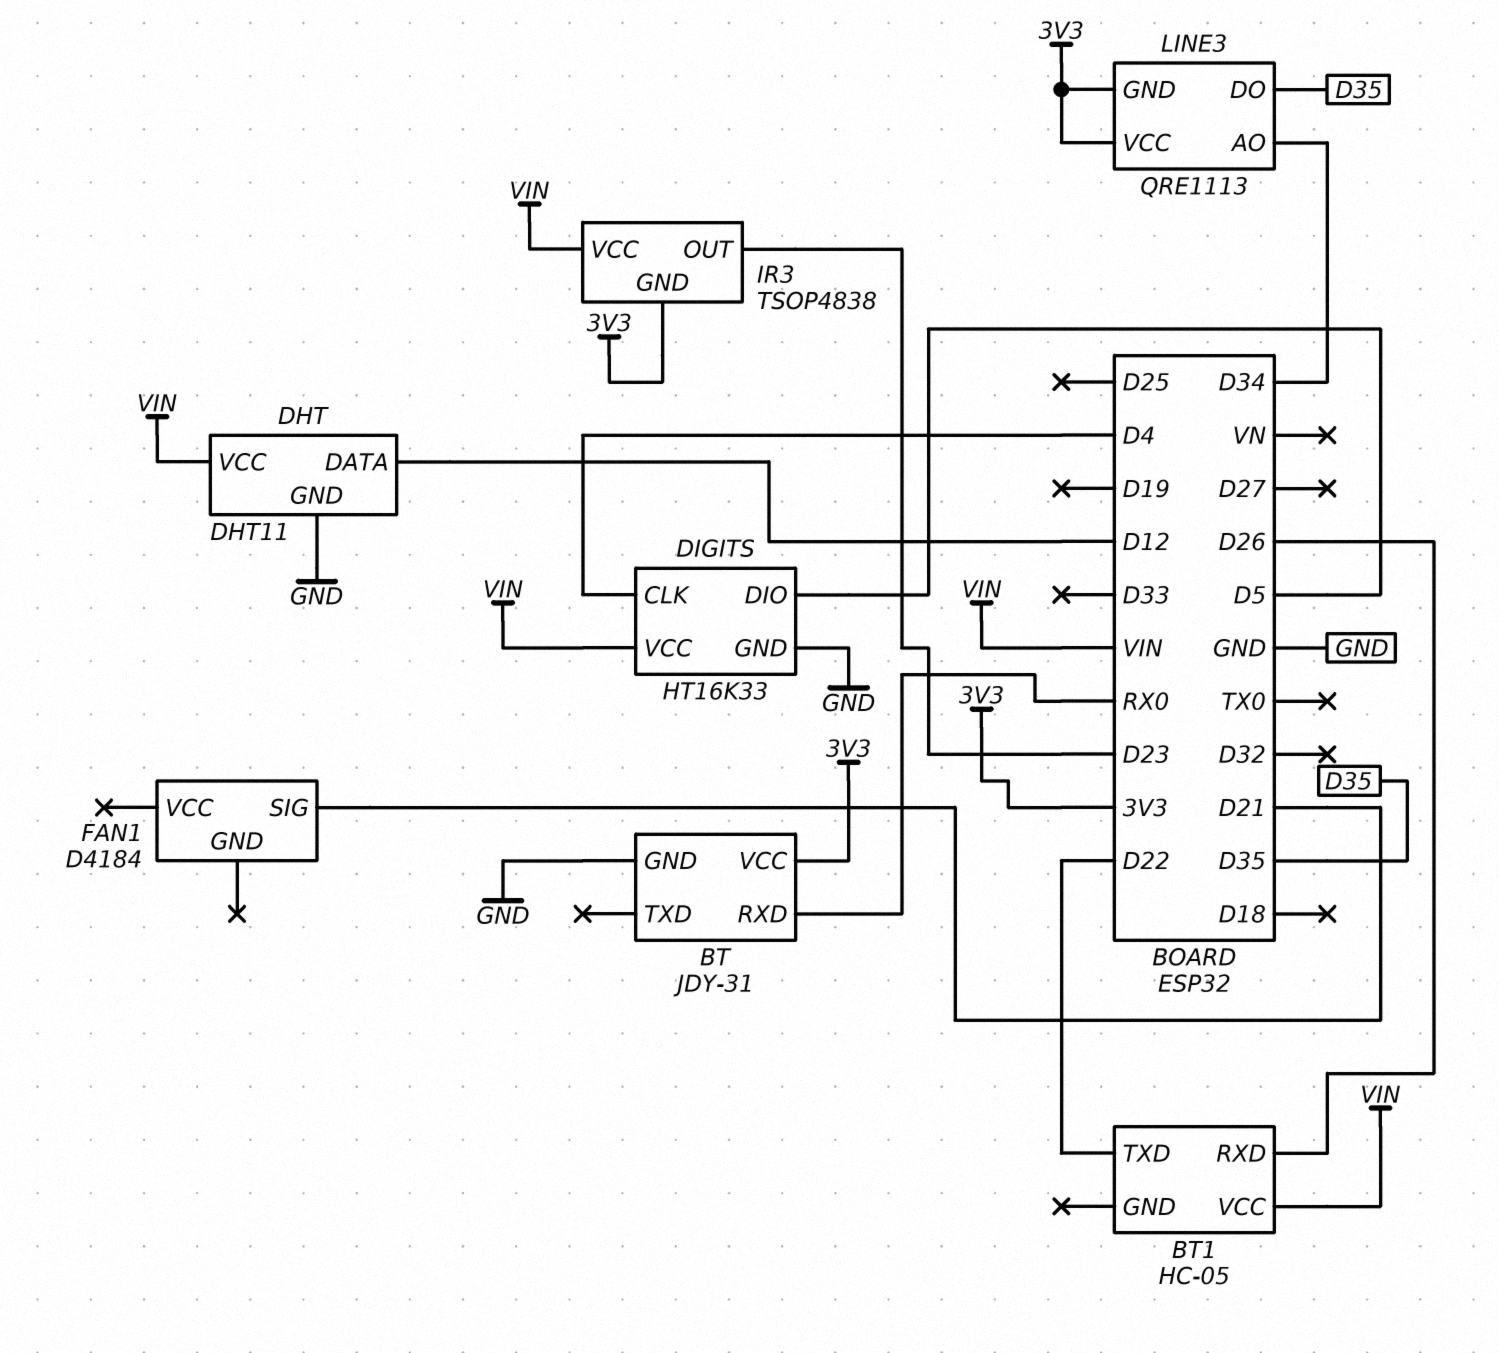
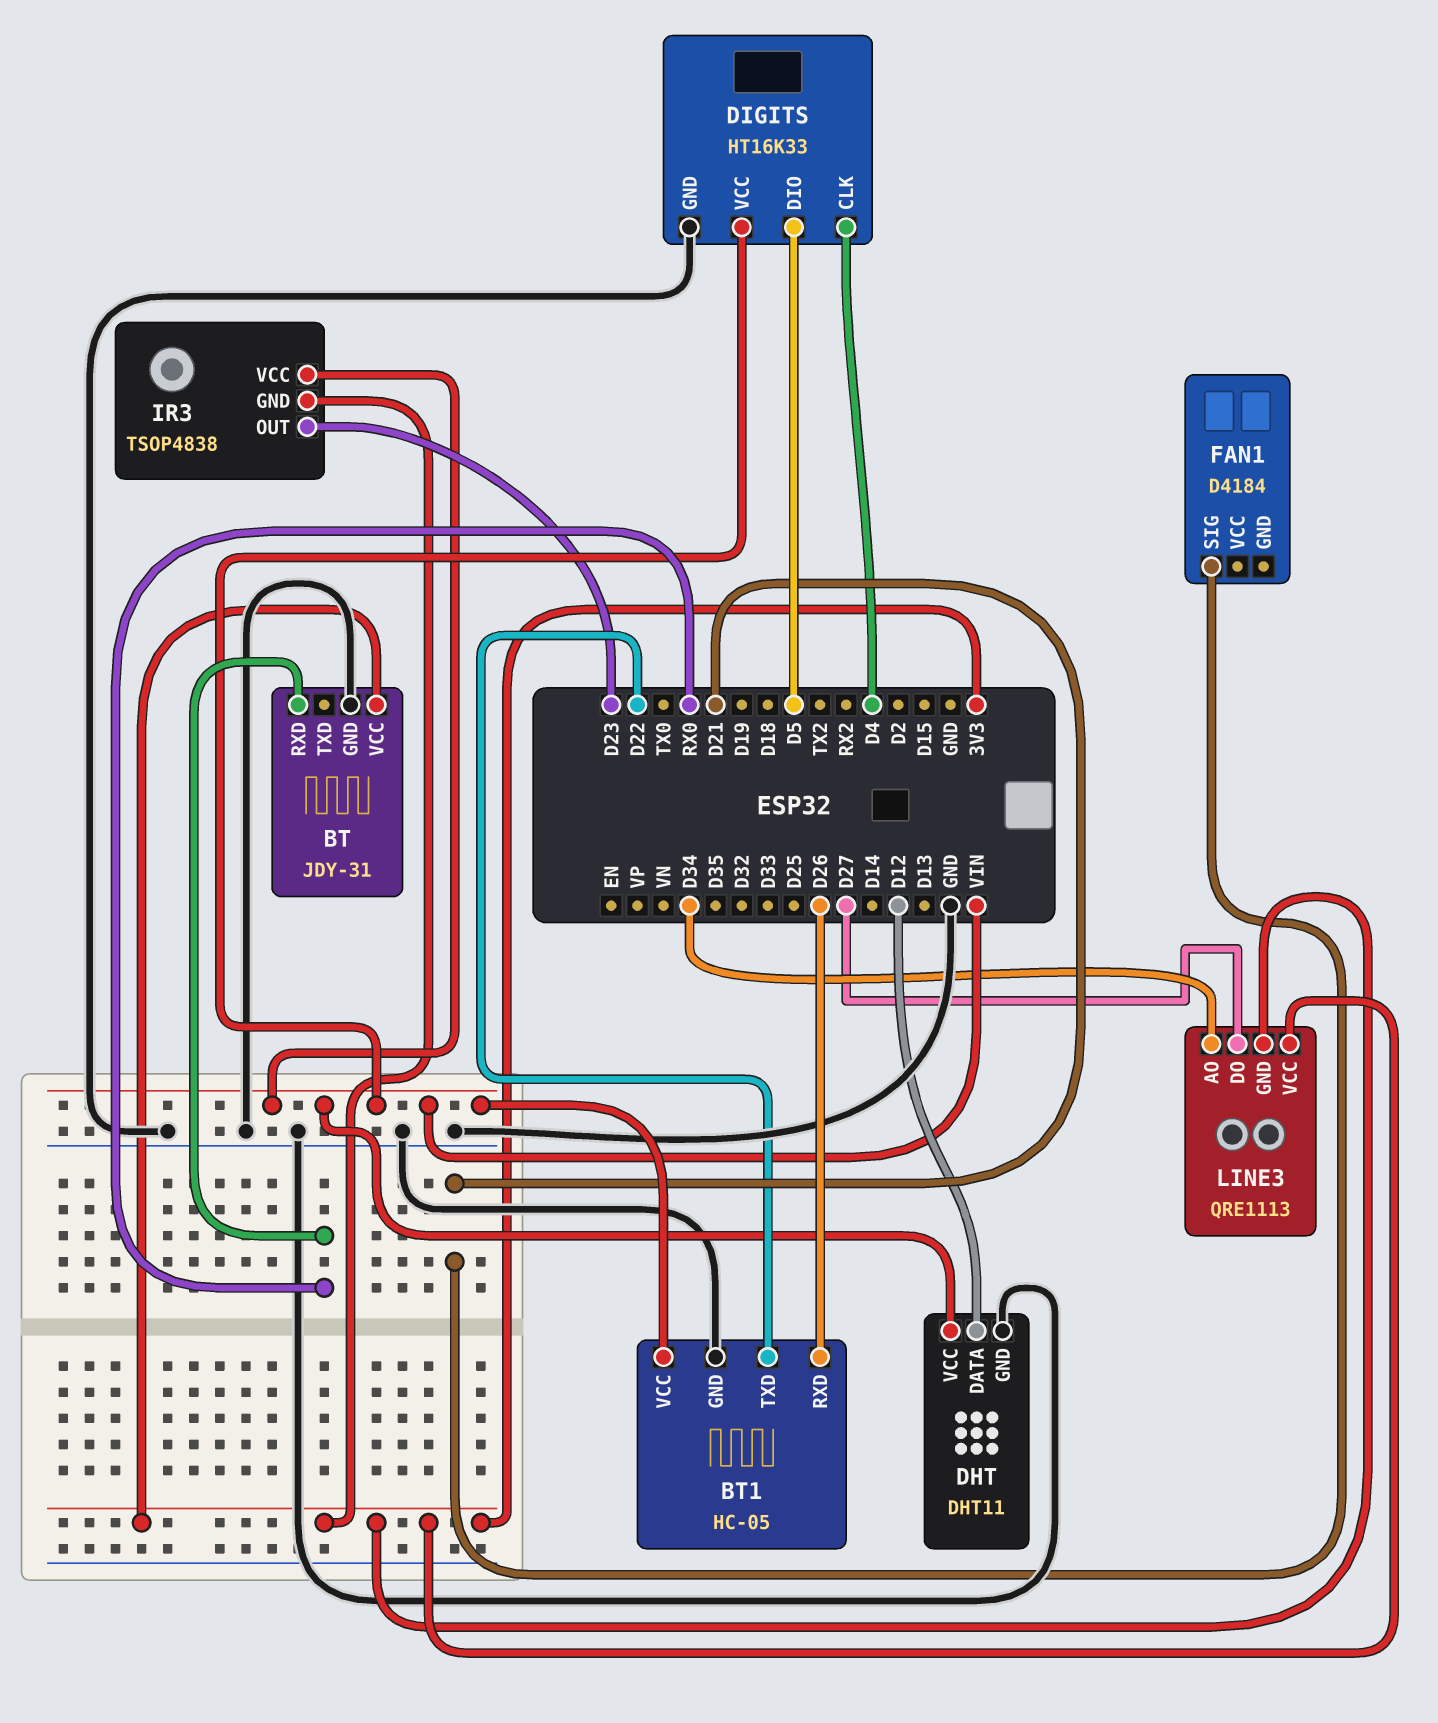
BT1 pin GND: none -> GND
LINE3 pin DO: D35 -> D27

